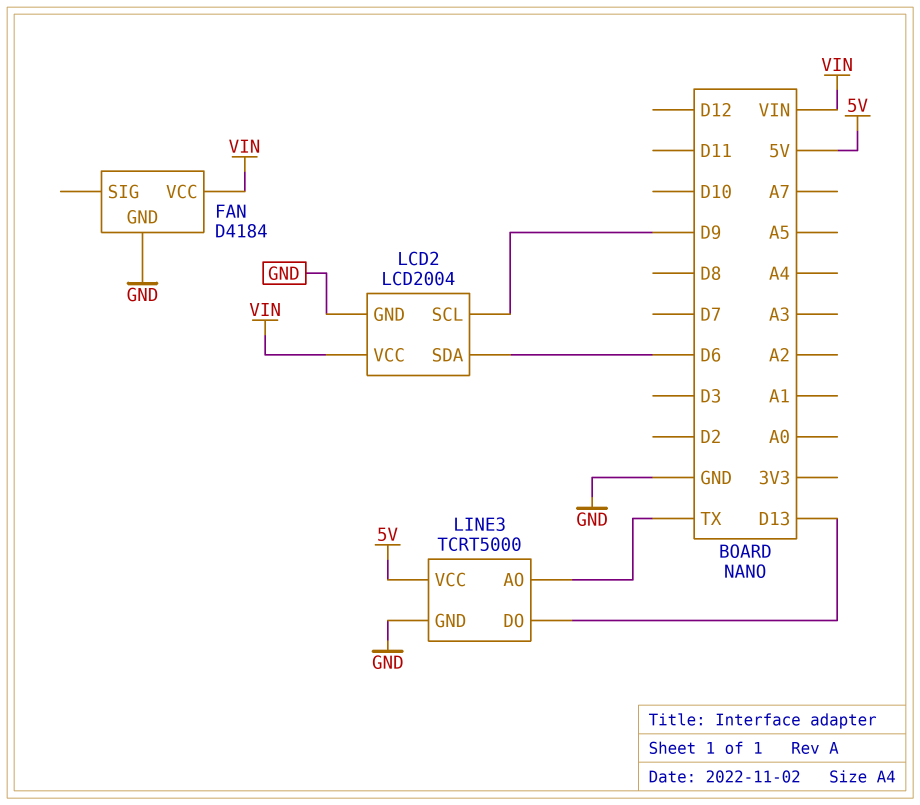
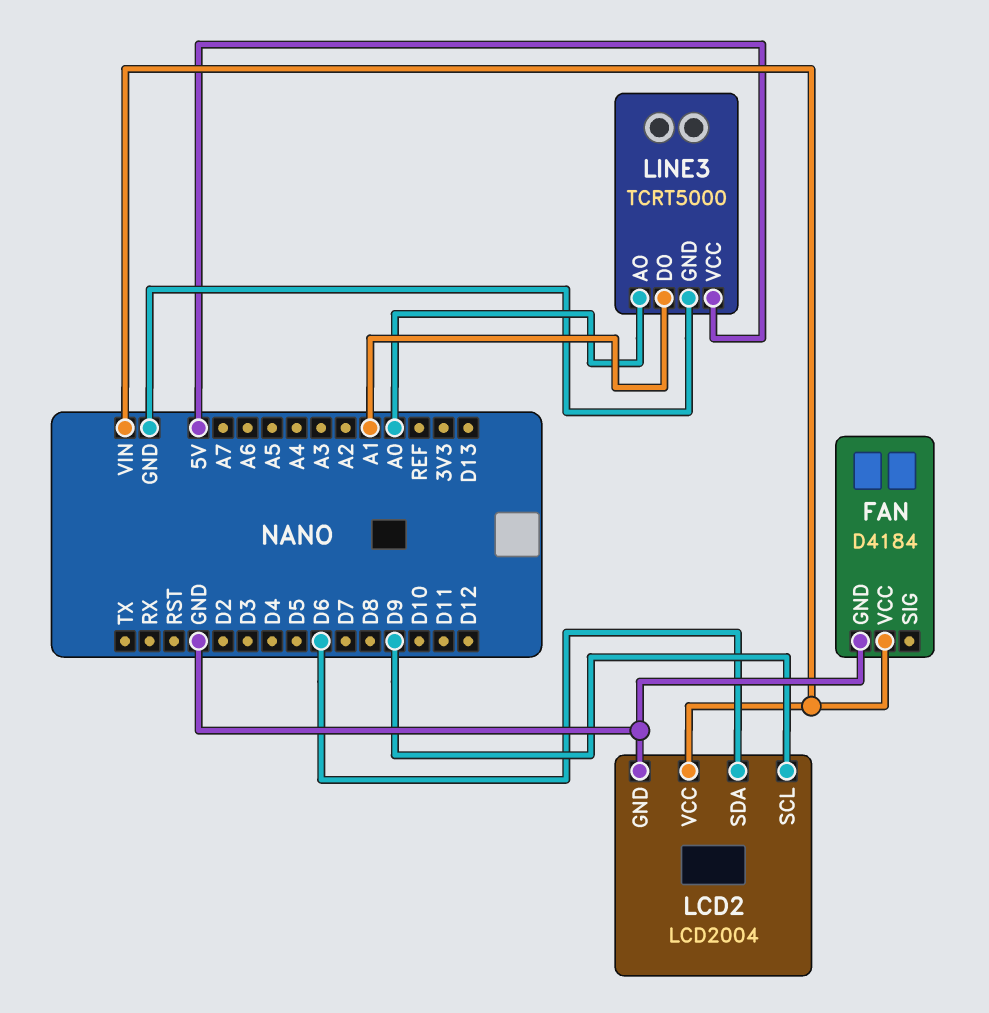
LINE3 pin AO: TX -> A0
LINE3 pin DO: D13 -> A1

